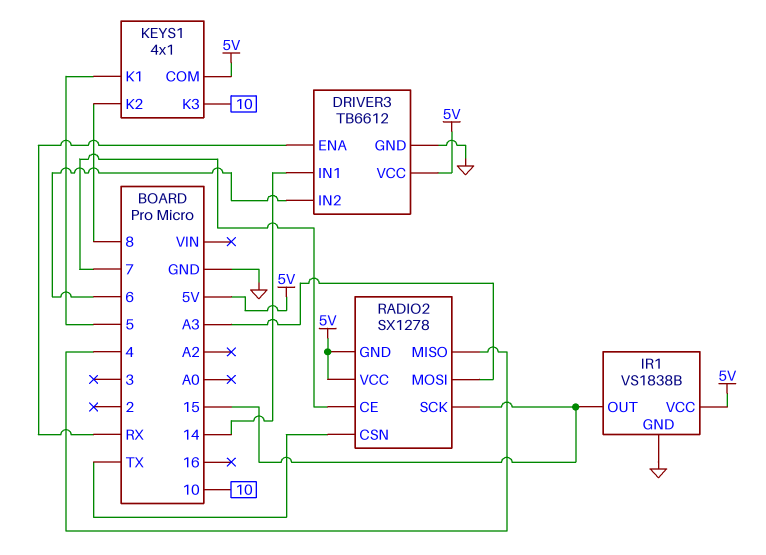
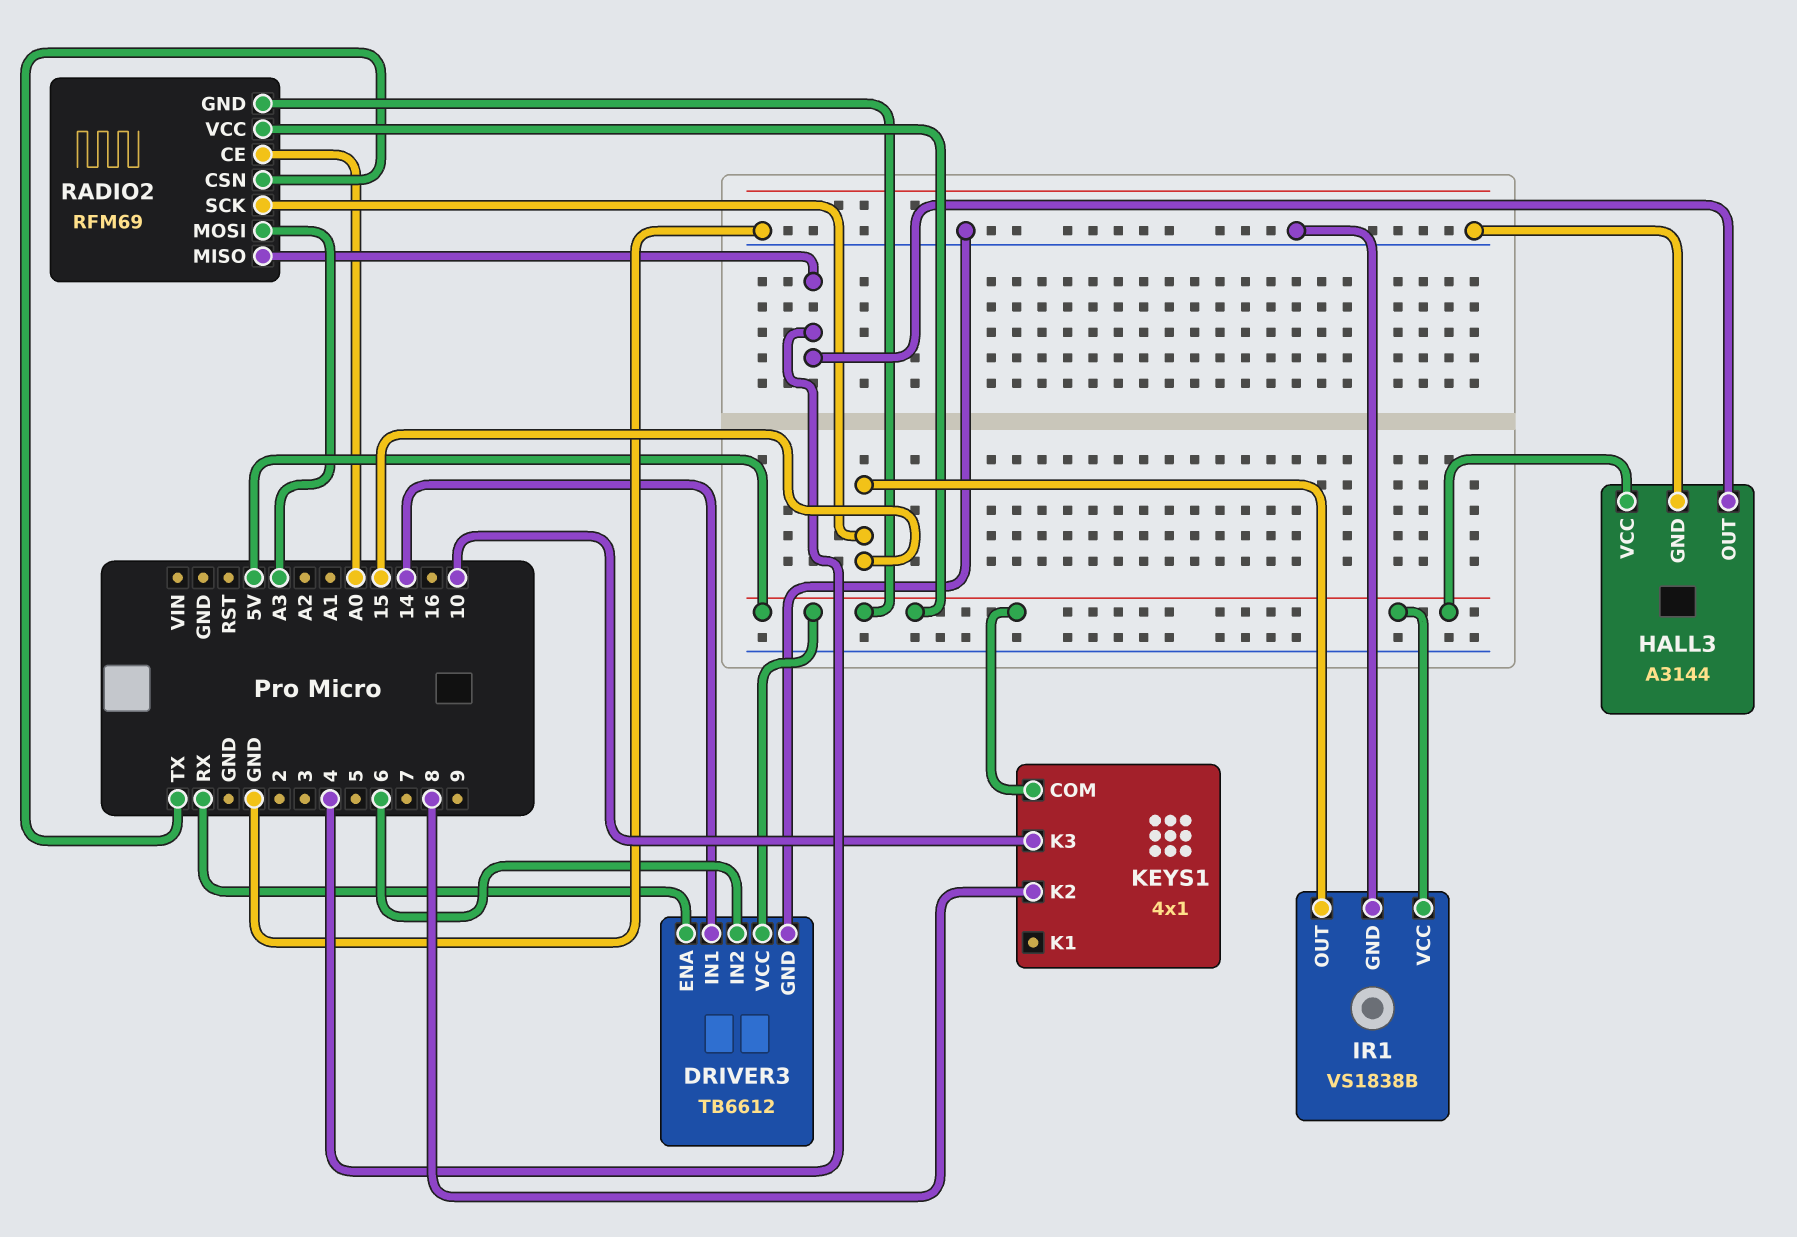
HALL3: none -> A3144
HALL3 pin GND: none -> GND
HALL3 pin OUT: none -> 4
HALL3 pin VCC: none -> 5V
KEYS1 pin K1: 5 -> none
RADIO2: SX1278 -> RFM69
RADIO2 pin CE: 7 -> A0

